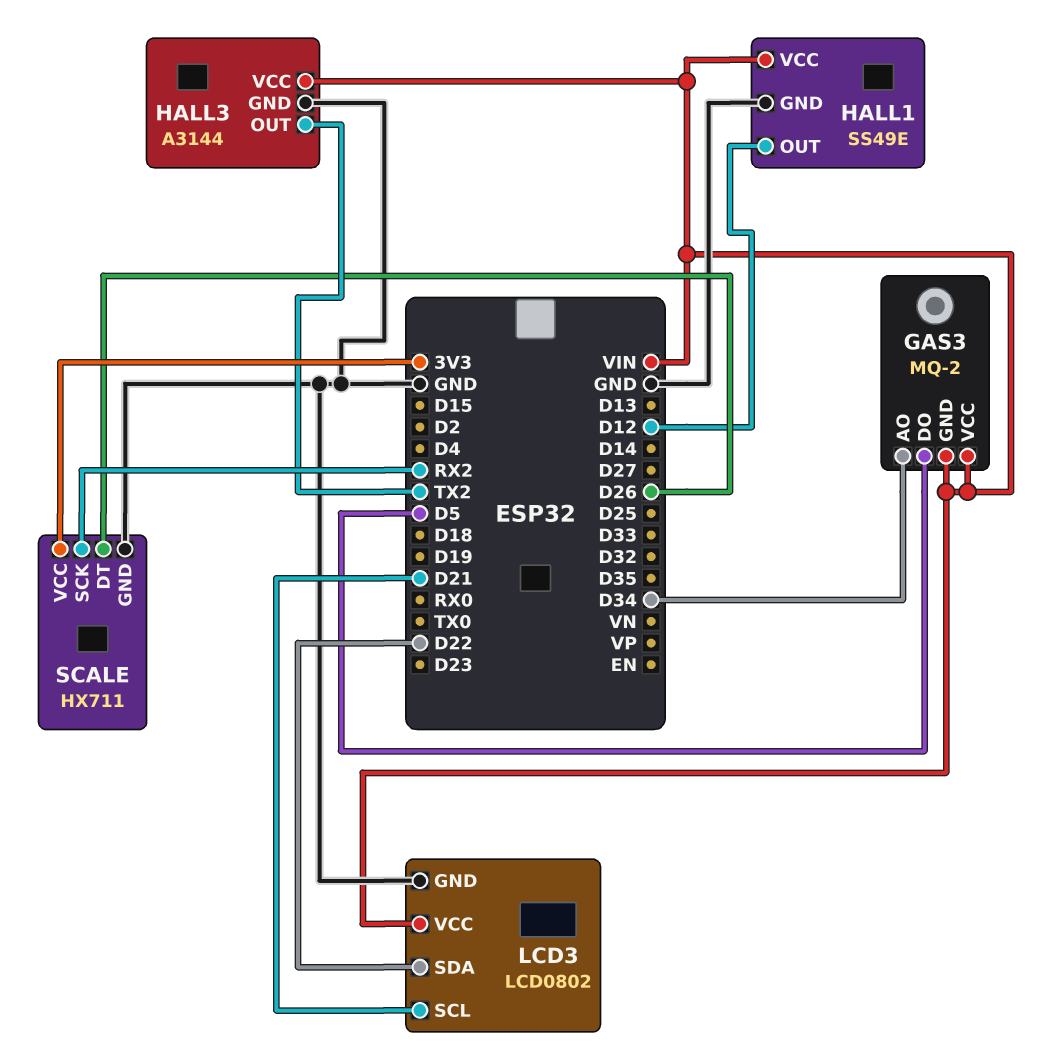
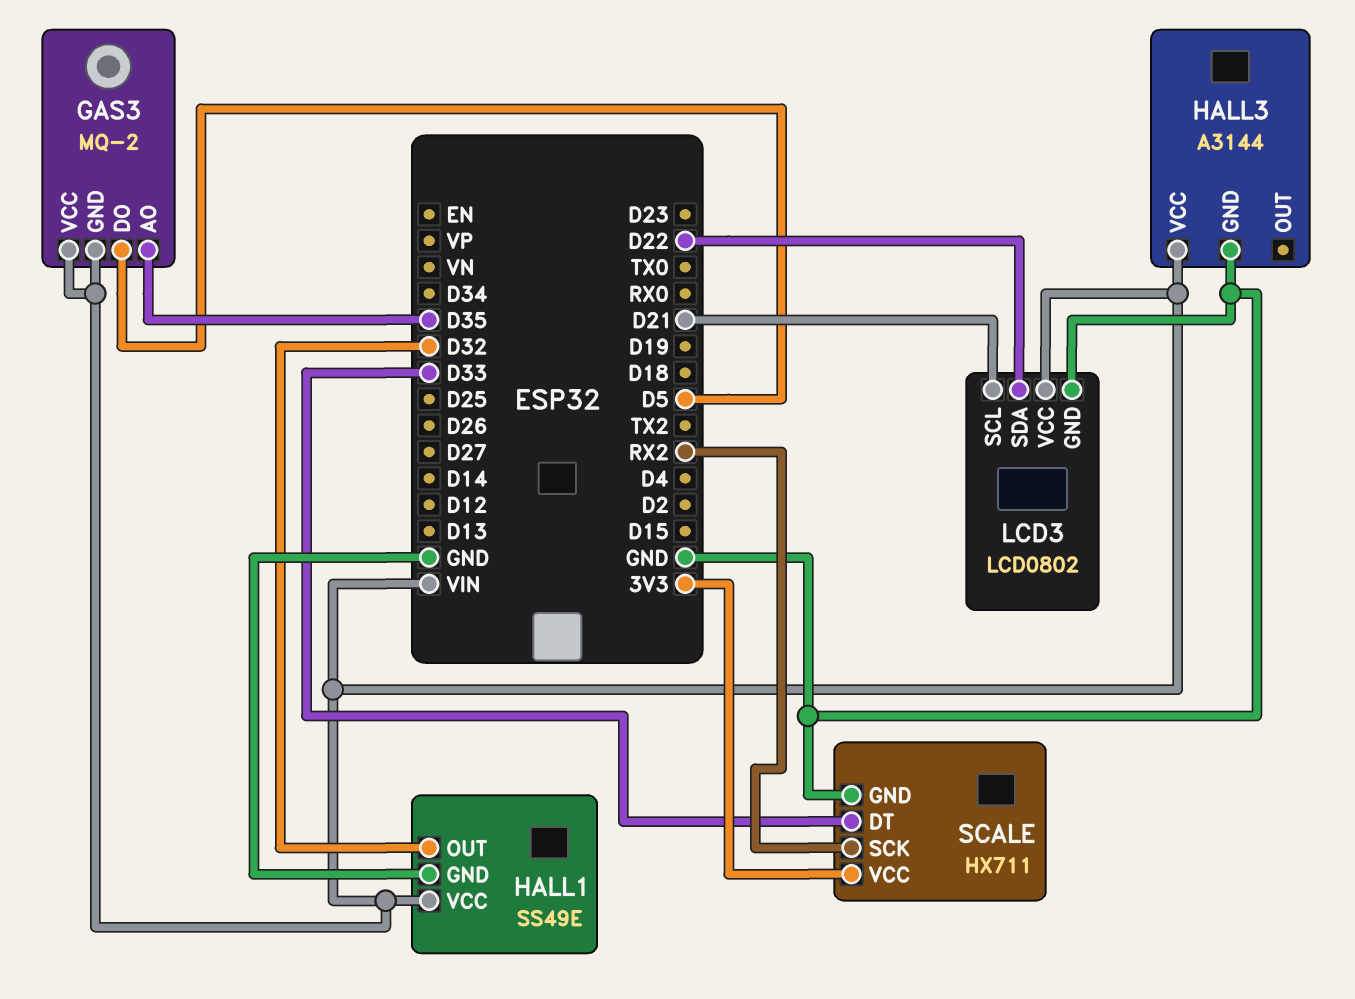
GAS3 pin AO: D34 -> D35
HALL1 pin OUT: D12 -> D32
HALL3 pin OUT: TX2 -> none
SCALE pin DT: D26 -> D33

